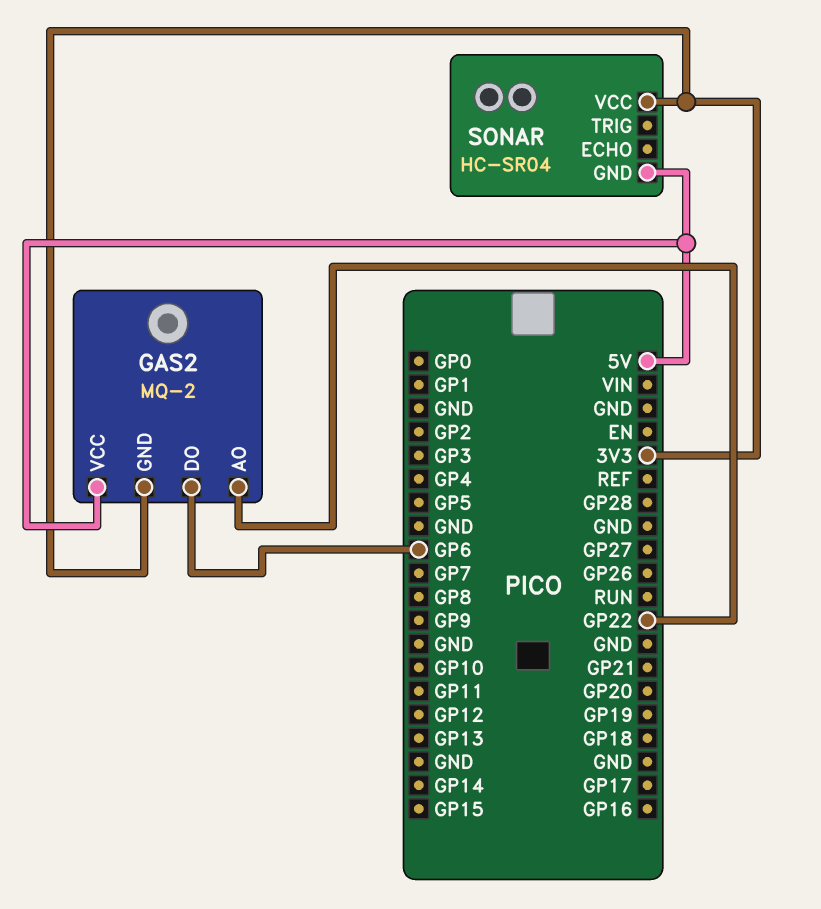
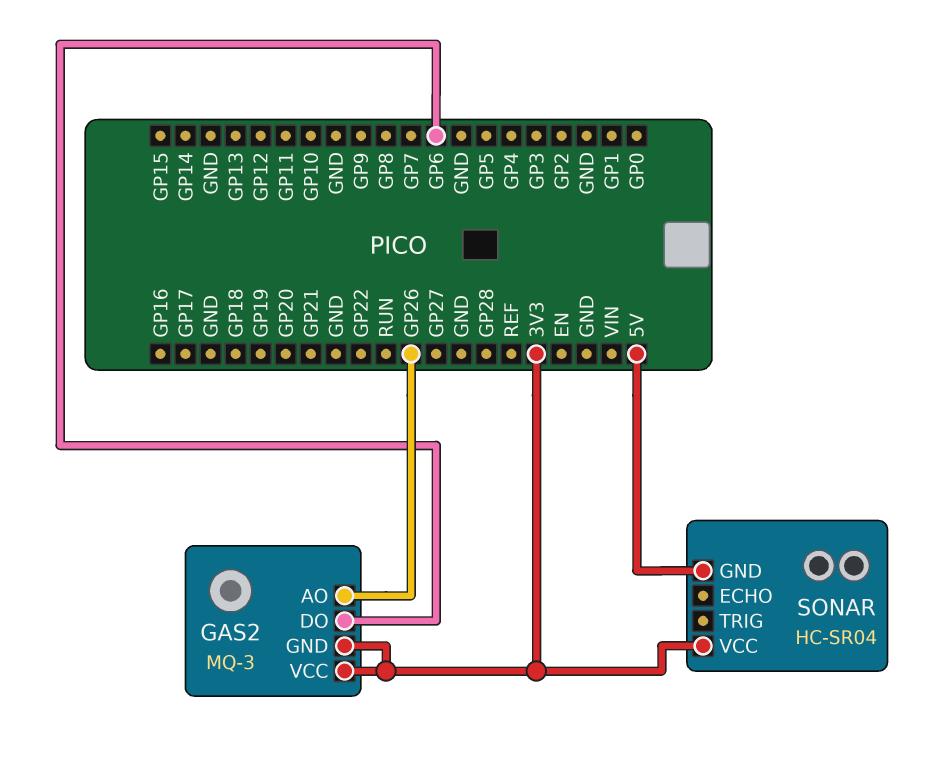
GAS2: MQ-2 -> MQ-3
GAS2 pin AO: GP22 -> GP26
GAS2 pin VCC: 5V -> 3V3

